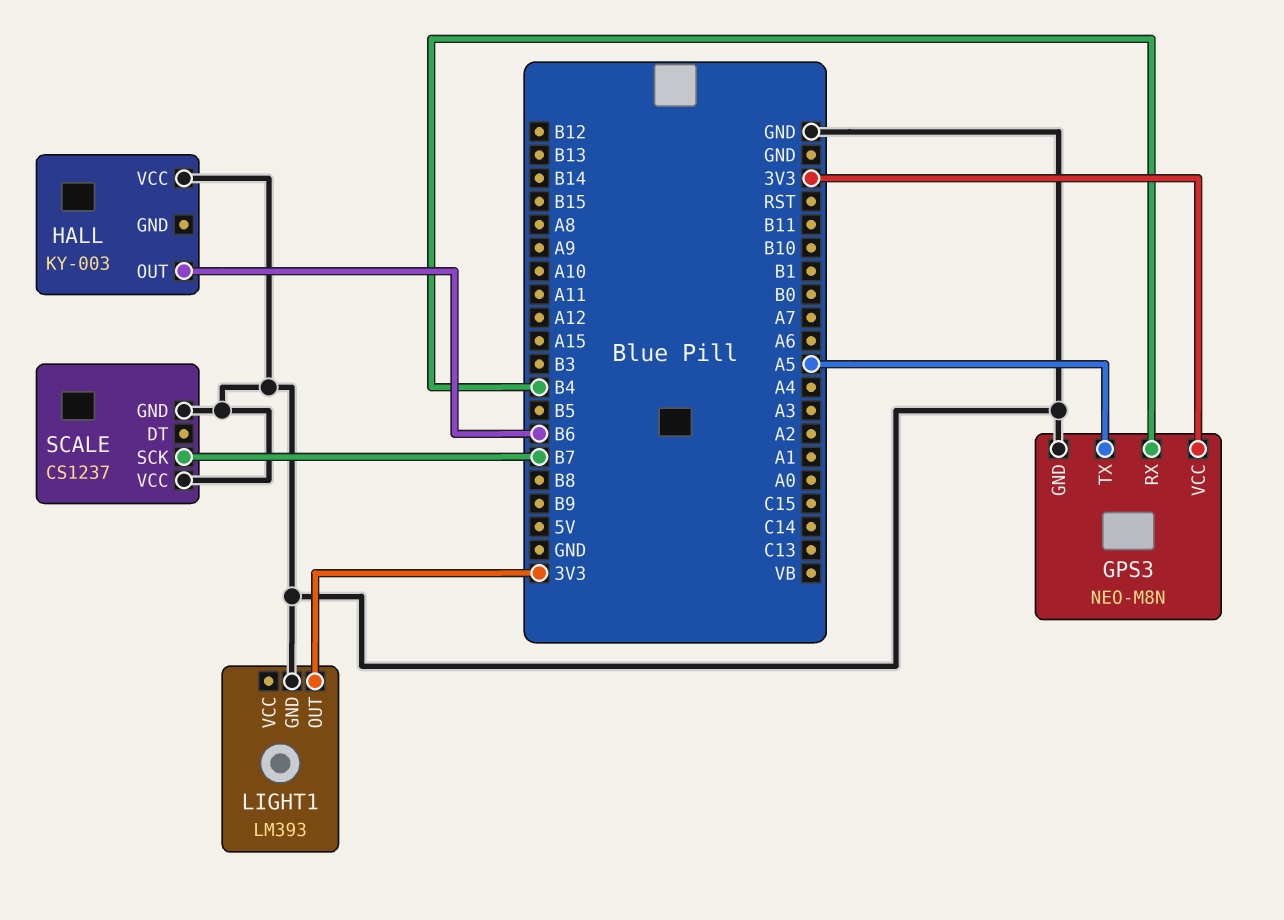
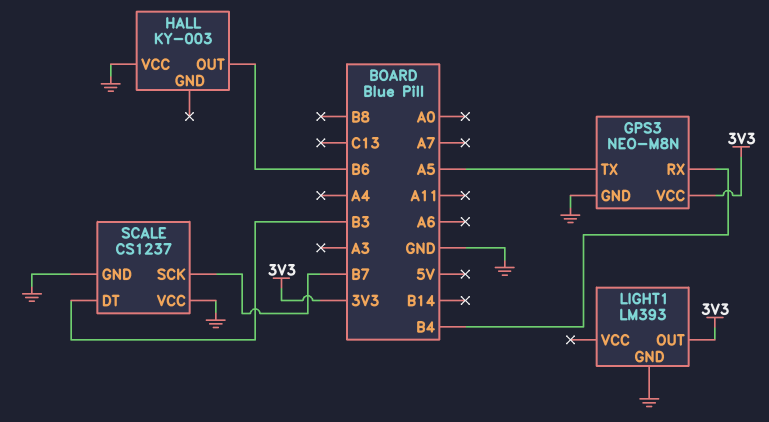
SCALE pin DT: none -> B3

